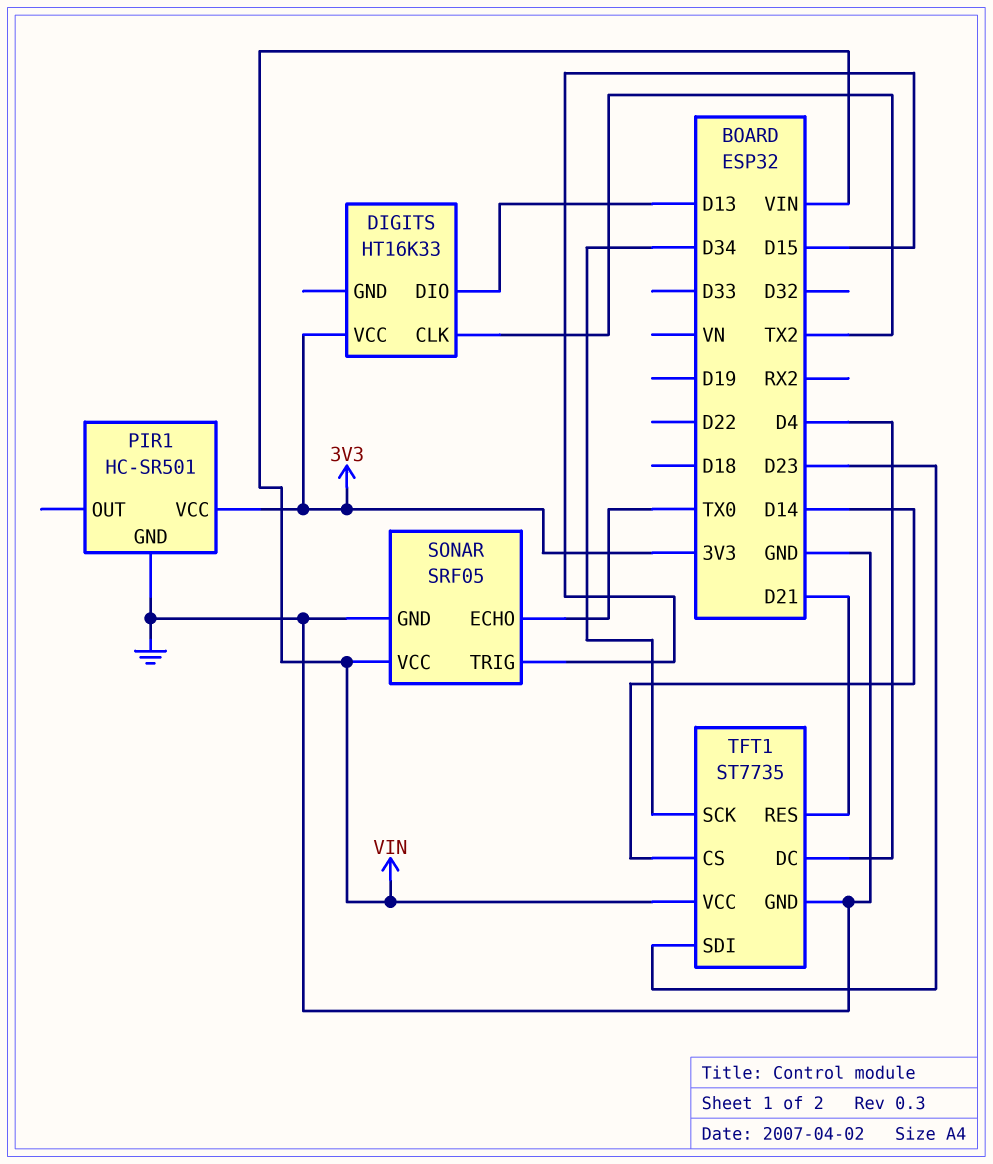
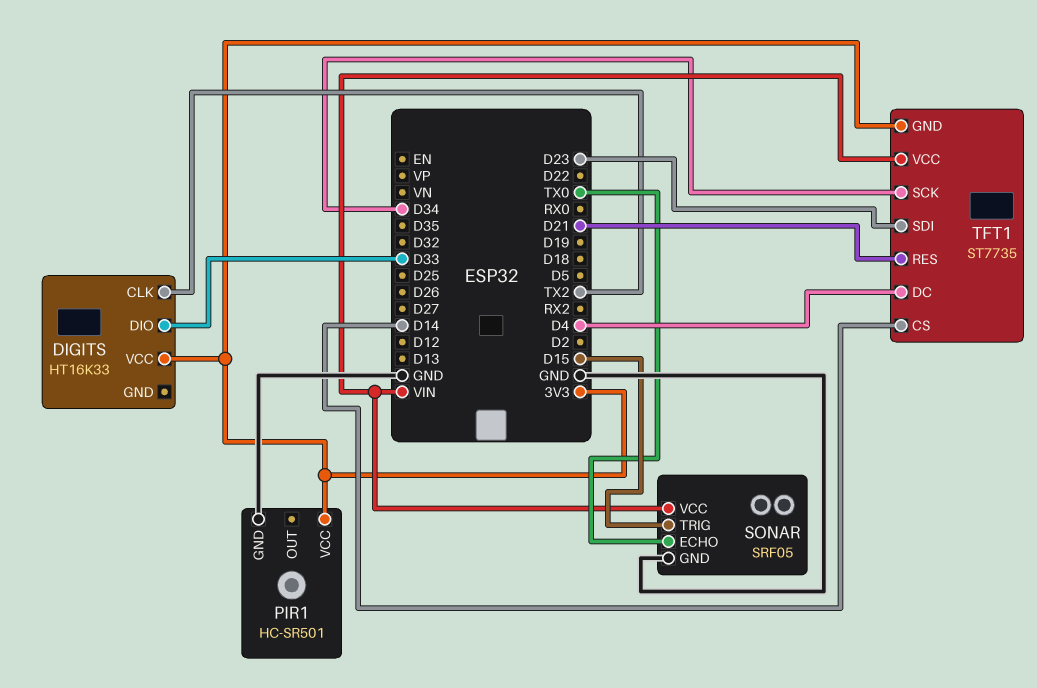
DIGITS pin DIO: D13 -> D33
TFT1 pin GND: GND -> 3V3

